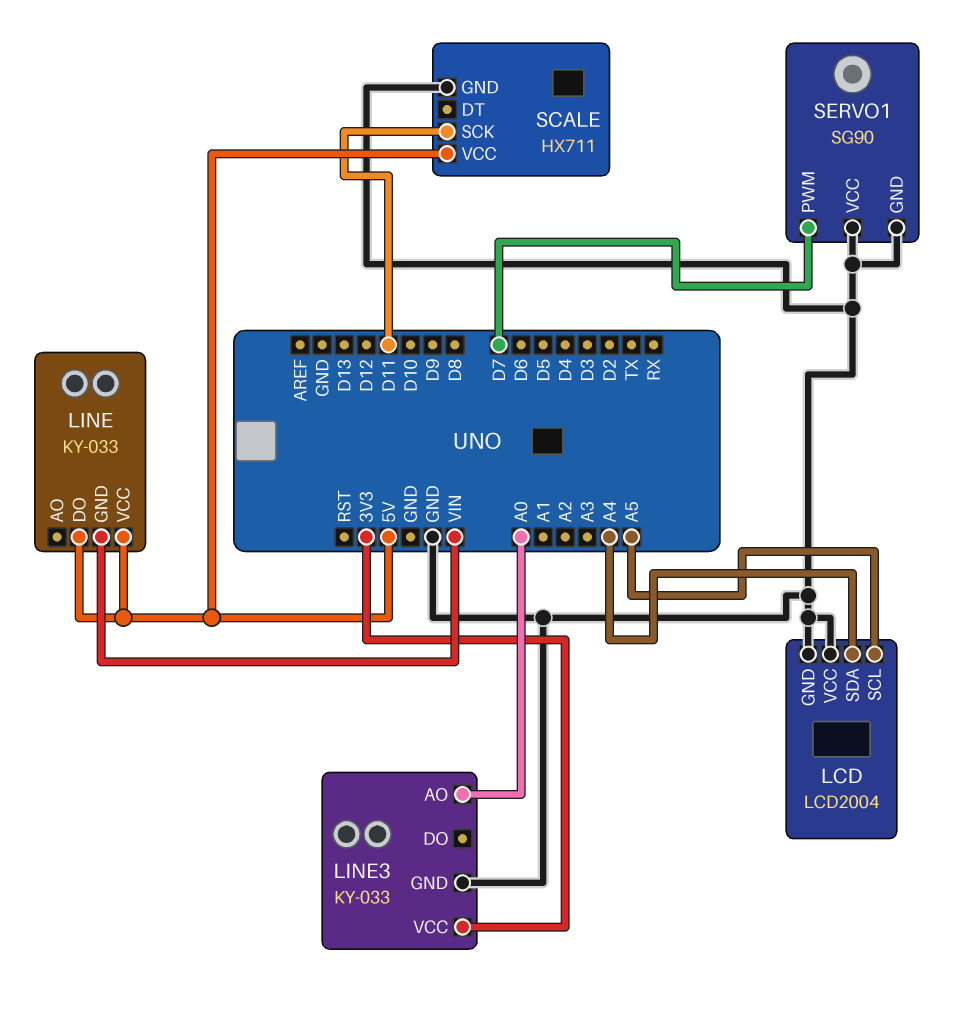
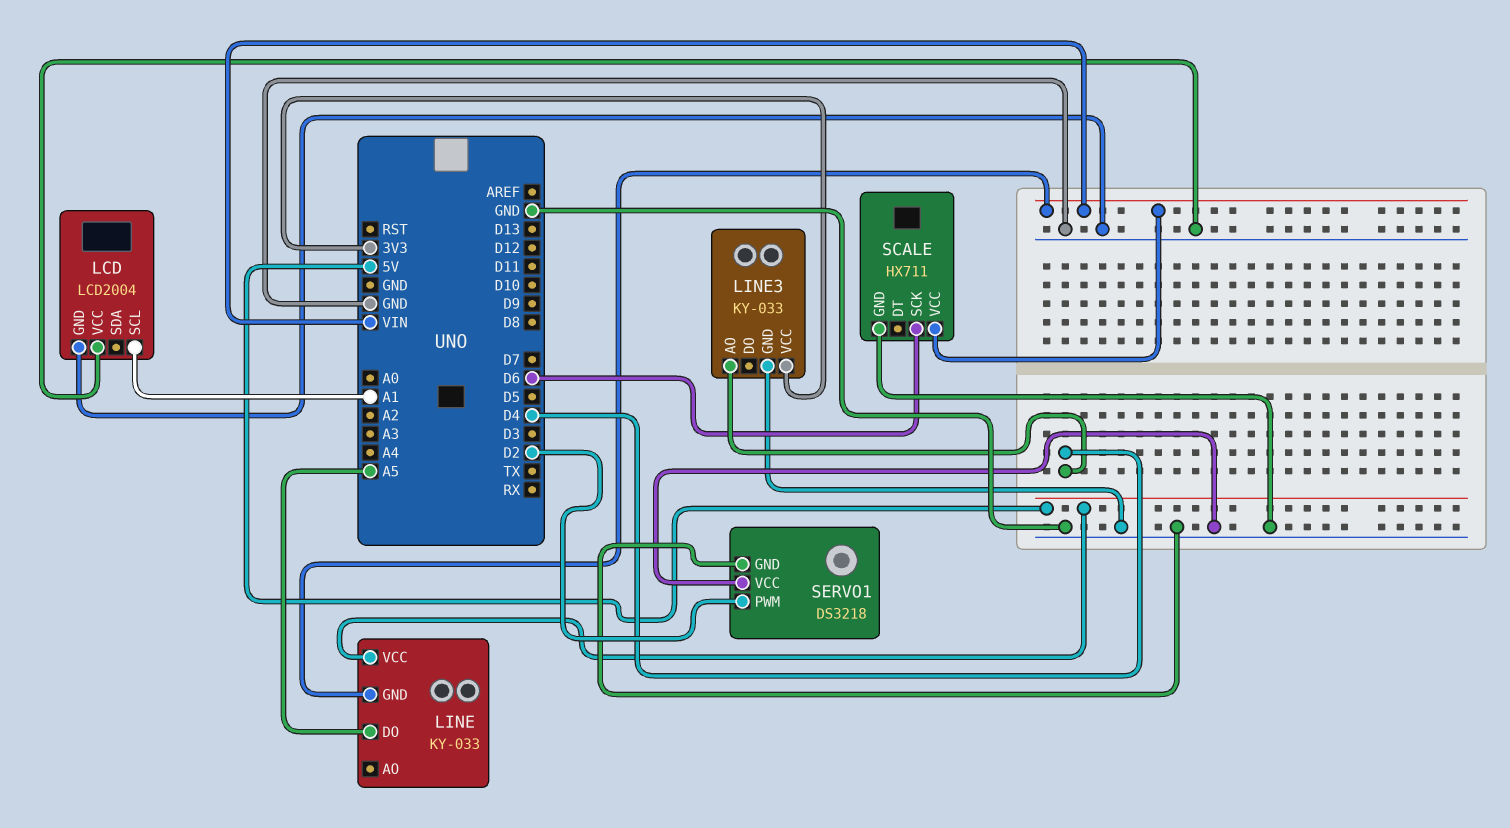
LCD pin SCL: A5 -> A1
LCD pin SDA: A4 -> none
LINE pin DO: 5V -> A5
LINE3 pin AO: A0 -> D4
SCALE pin SCK: D11 -> D6
SCALE pin VCC: 5V -> VIN
SERVO1: SG90 -> DS3218
SERVO1 pin PWM: D7 -> D2

